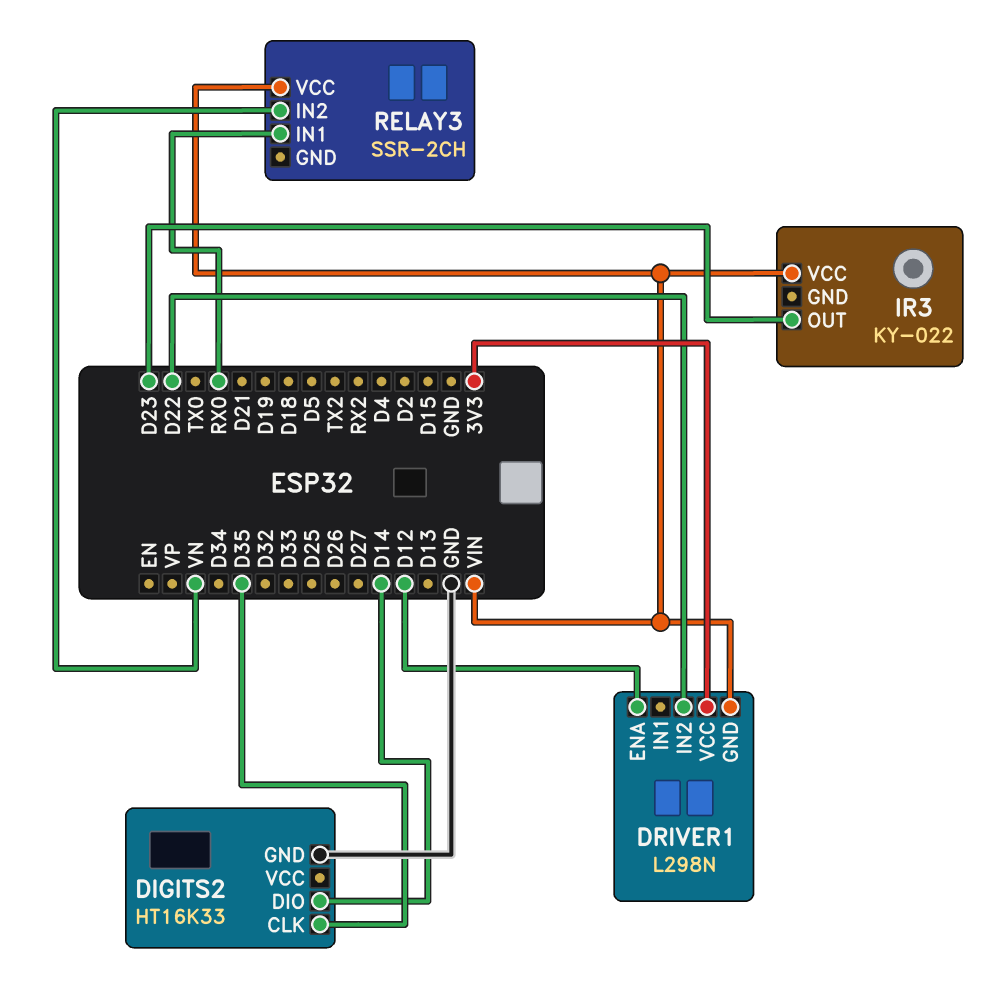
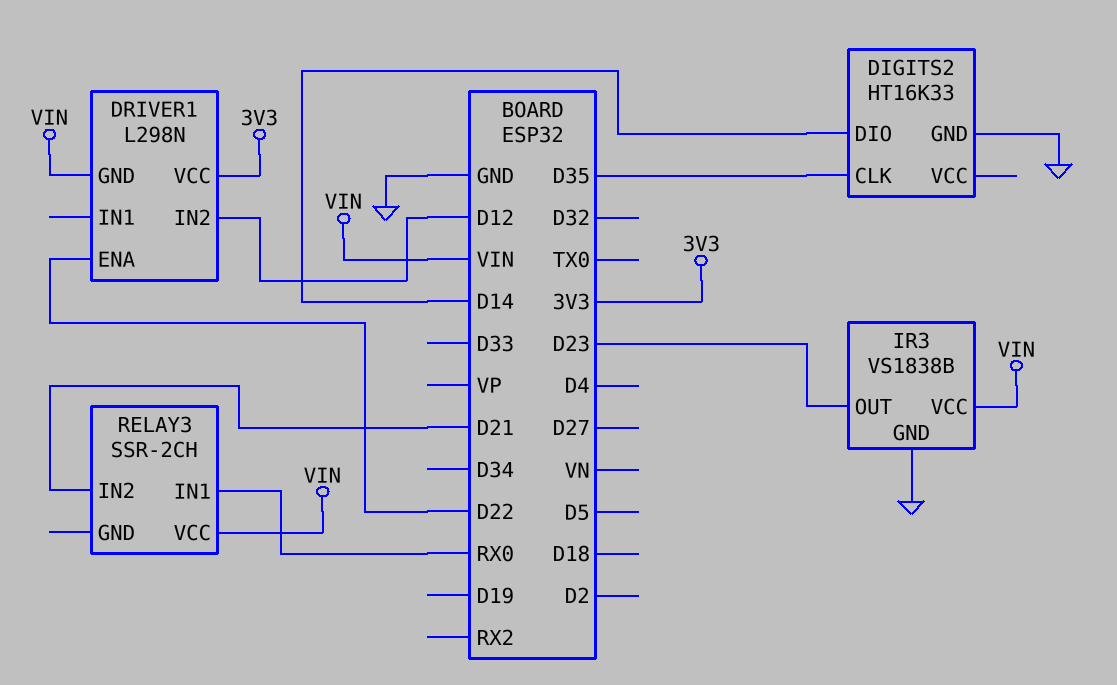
DRIVER1 pin ENA: D12 -> D22
DRIVER1 pin IN2: D22 -> D12
IR3: KY-022 -> VS1838B
IR3 pin GND: none -> GND
RELAY3 pin IN2: VN -> D21

